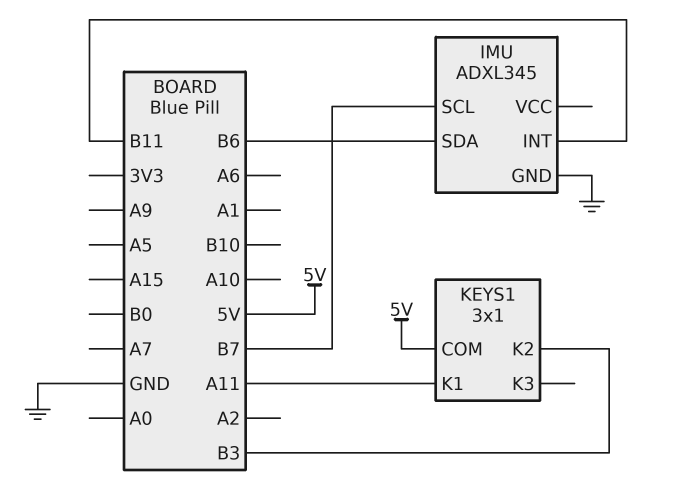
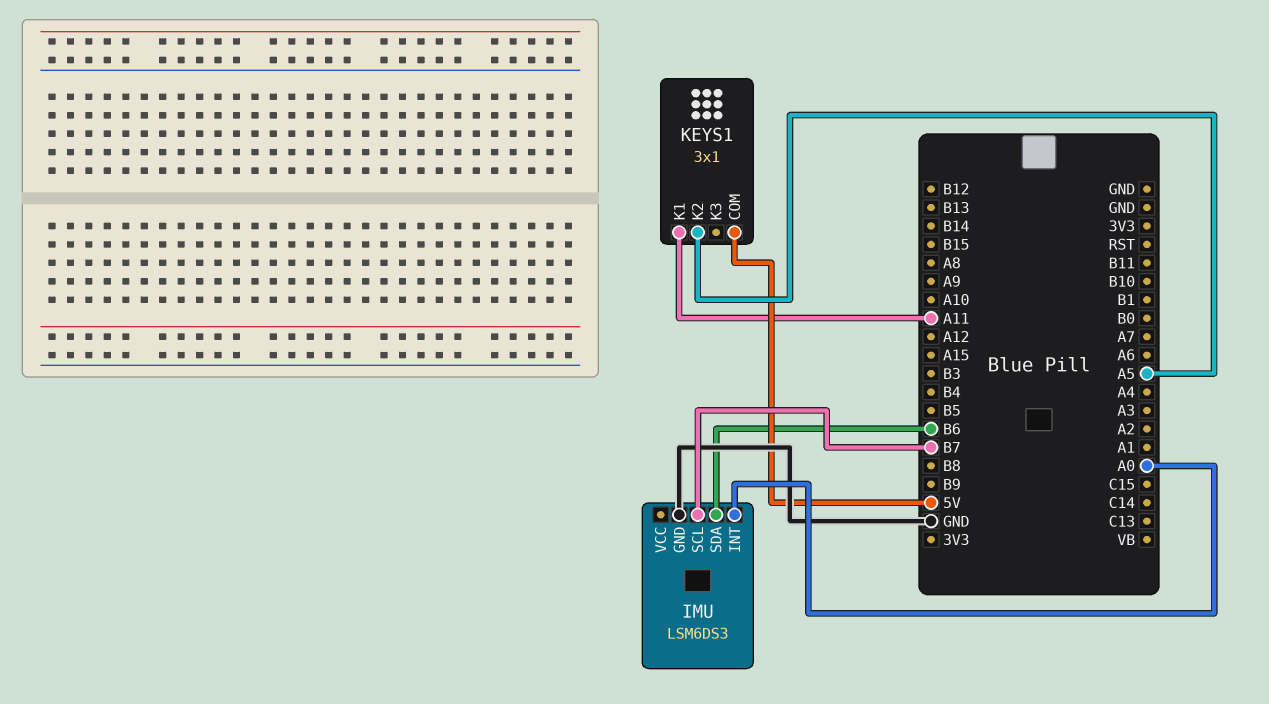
IMU: ADXL345 -> LSM6DS3
IMU pin INT: B11 -> A0
KEYS1 pin K2: B3 -> A5

